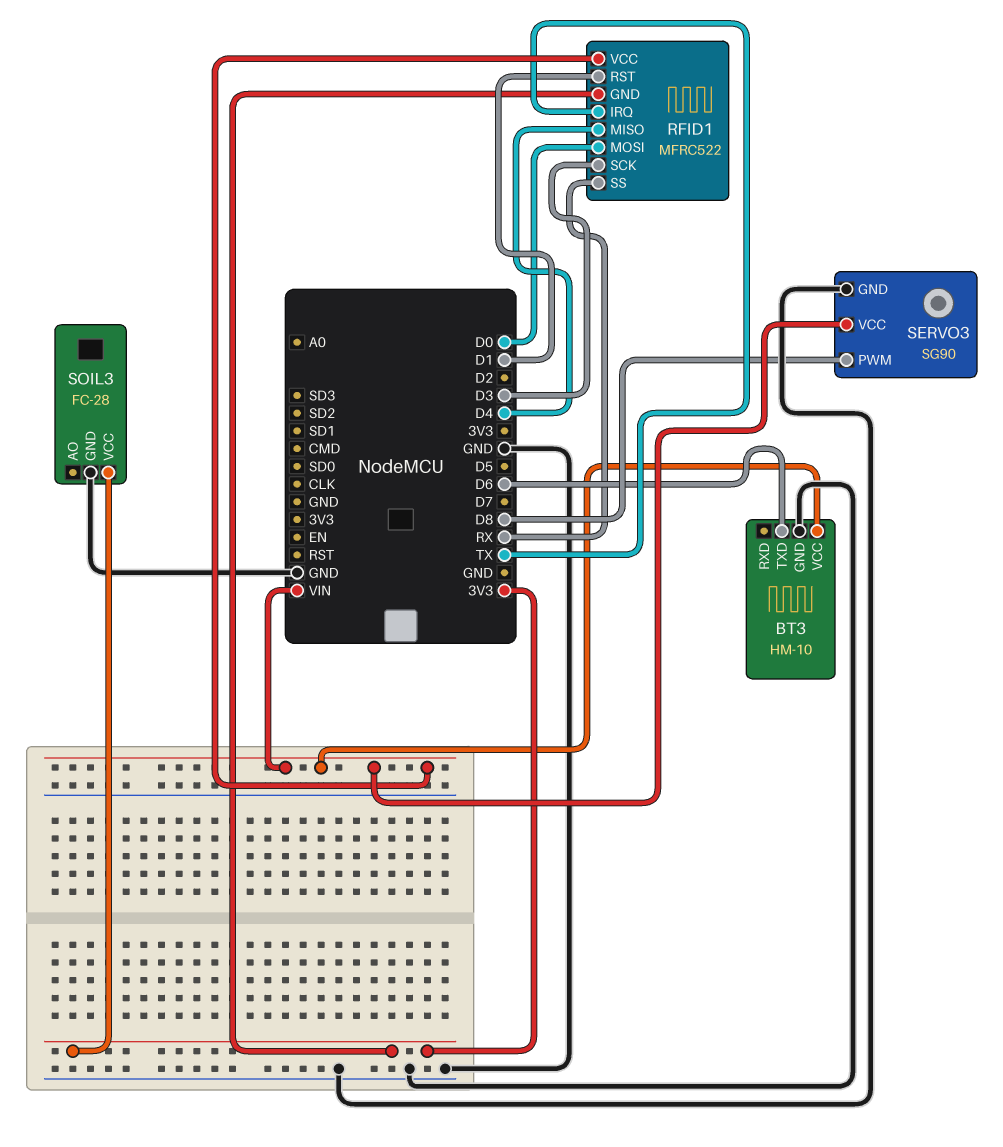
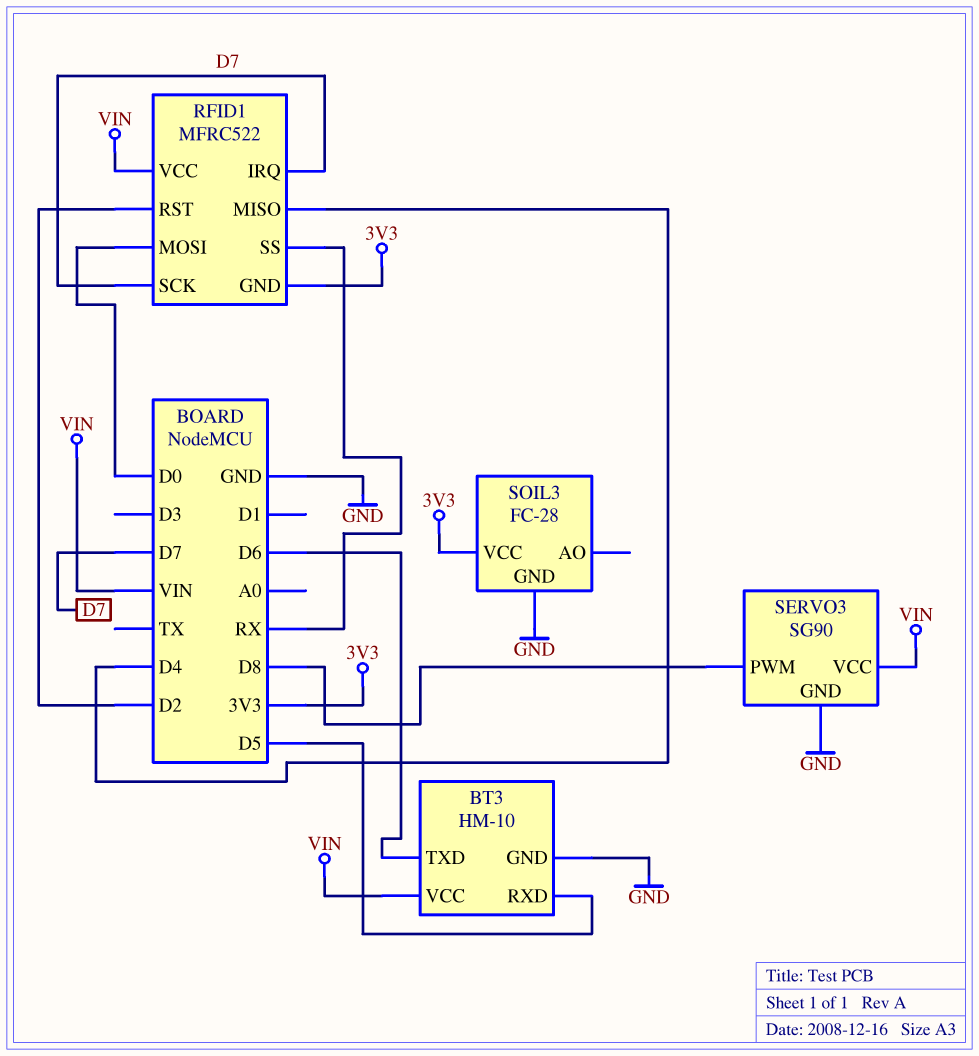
BT3 pin RXD: none -> D5
RFID1 pin IRQ: TX -> D7
RFID1 pin RST: D1 -> D2
RFID1 pin SCK: D3 -> D7

